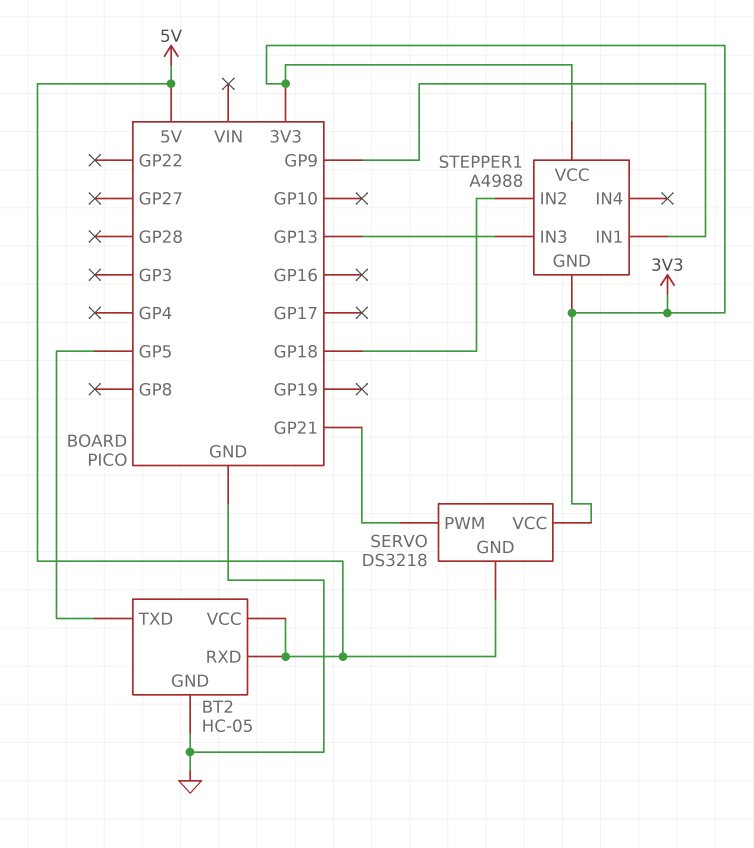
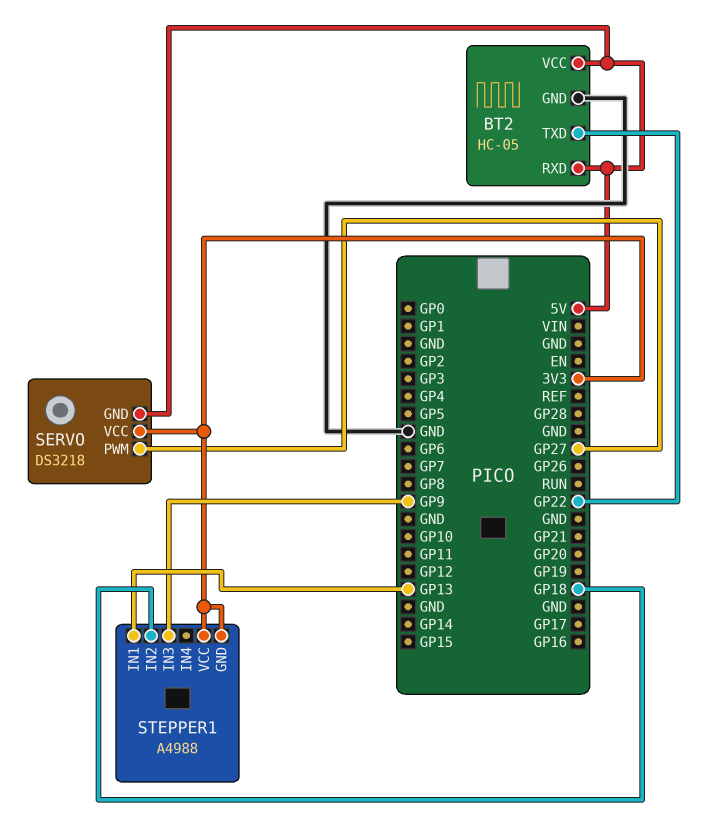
BT2 pin TXD: GP5 -> GP22
SERVO pin PWM: GP21 -> GP27
STEPPER1 pin IN1: GP9 -> GP13
STEPPER1 pin IN3: GP13 -> GP9

